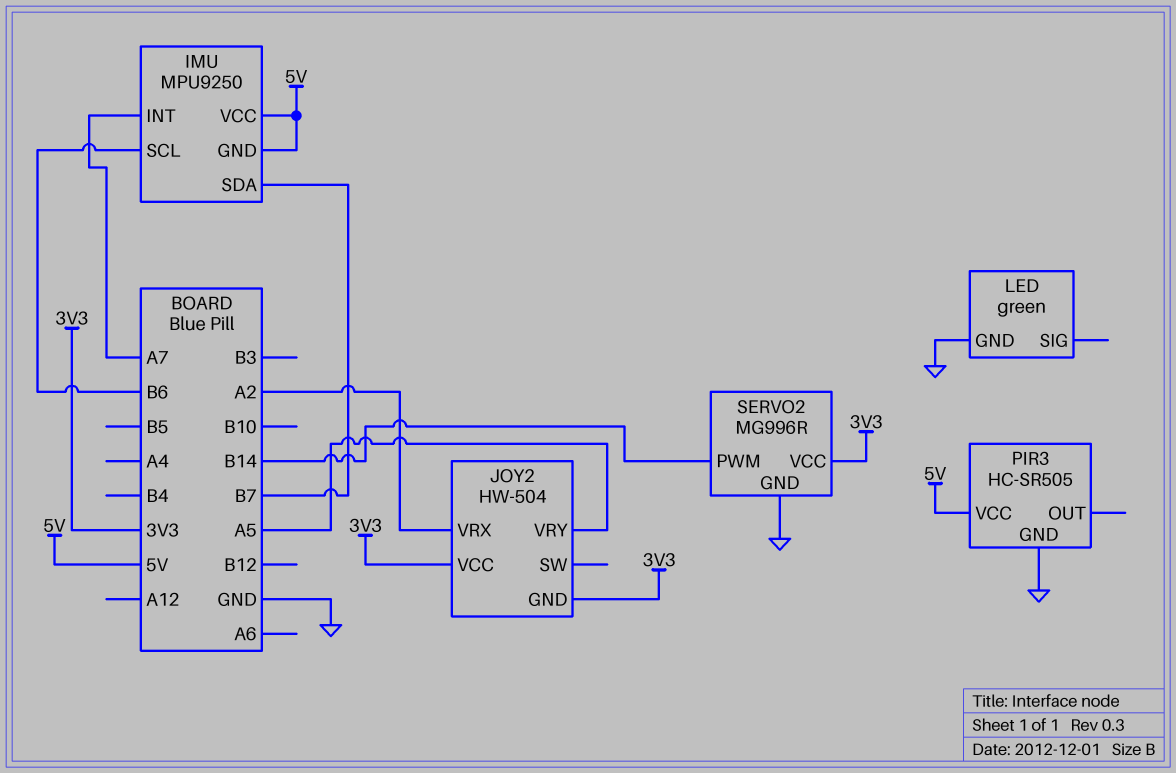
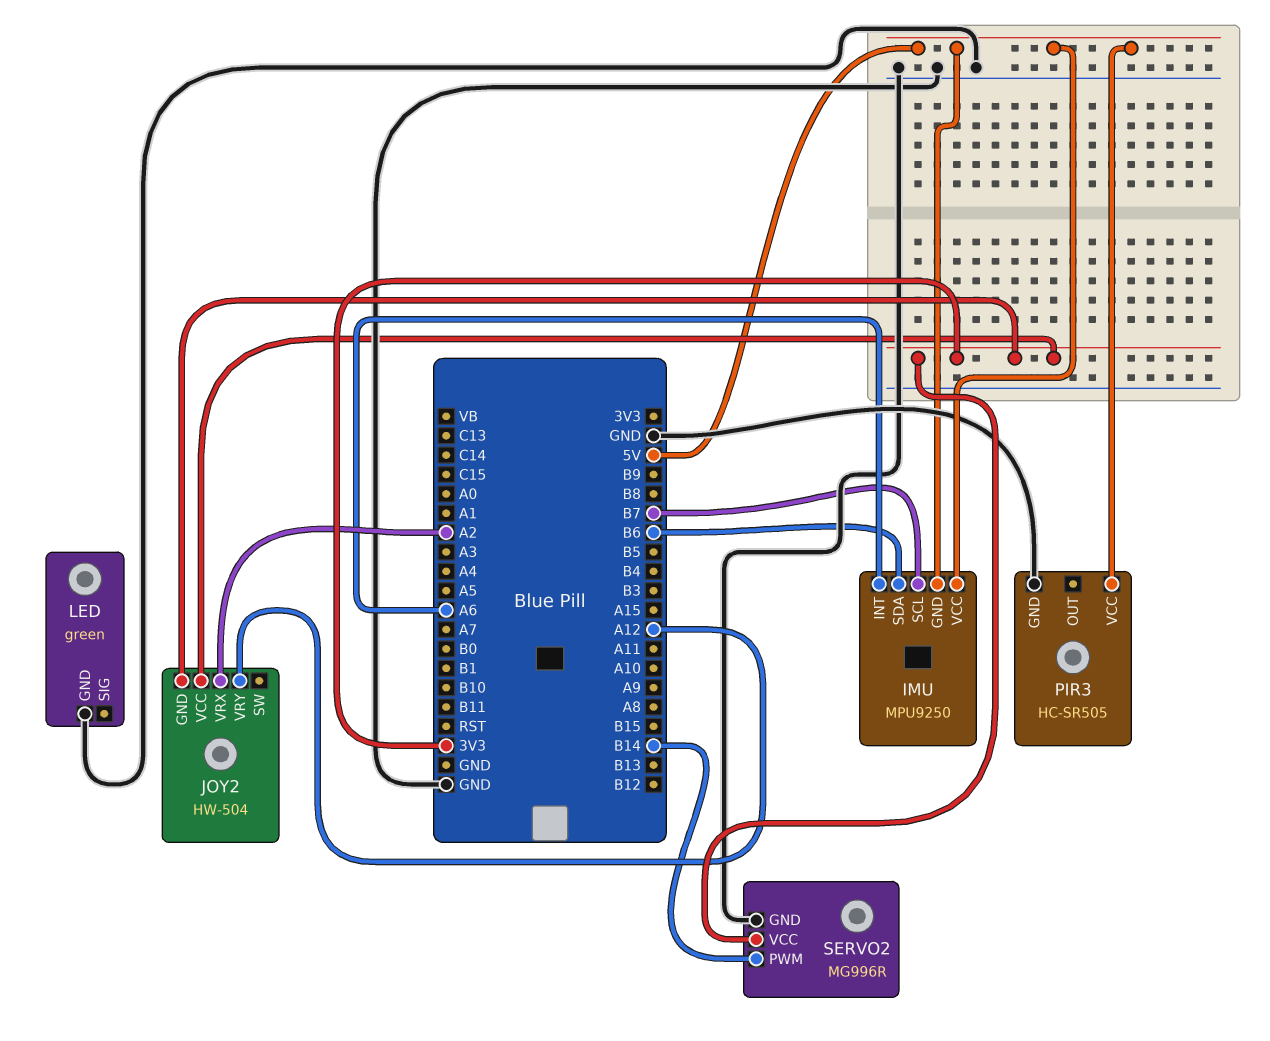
IMU pin INT: A7 -> A6
IMU pin SCL: B6 -> B7
IMU pin SDA: B7 -> B6
JOY2 pin VRY: A5 -> A12

